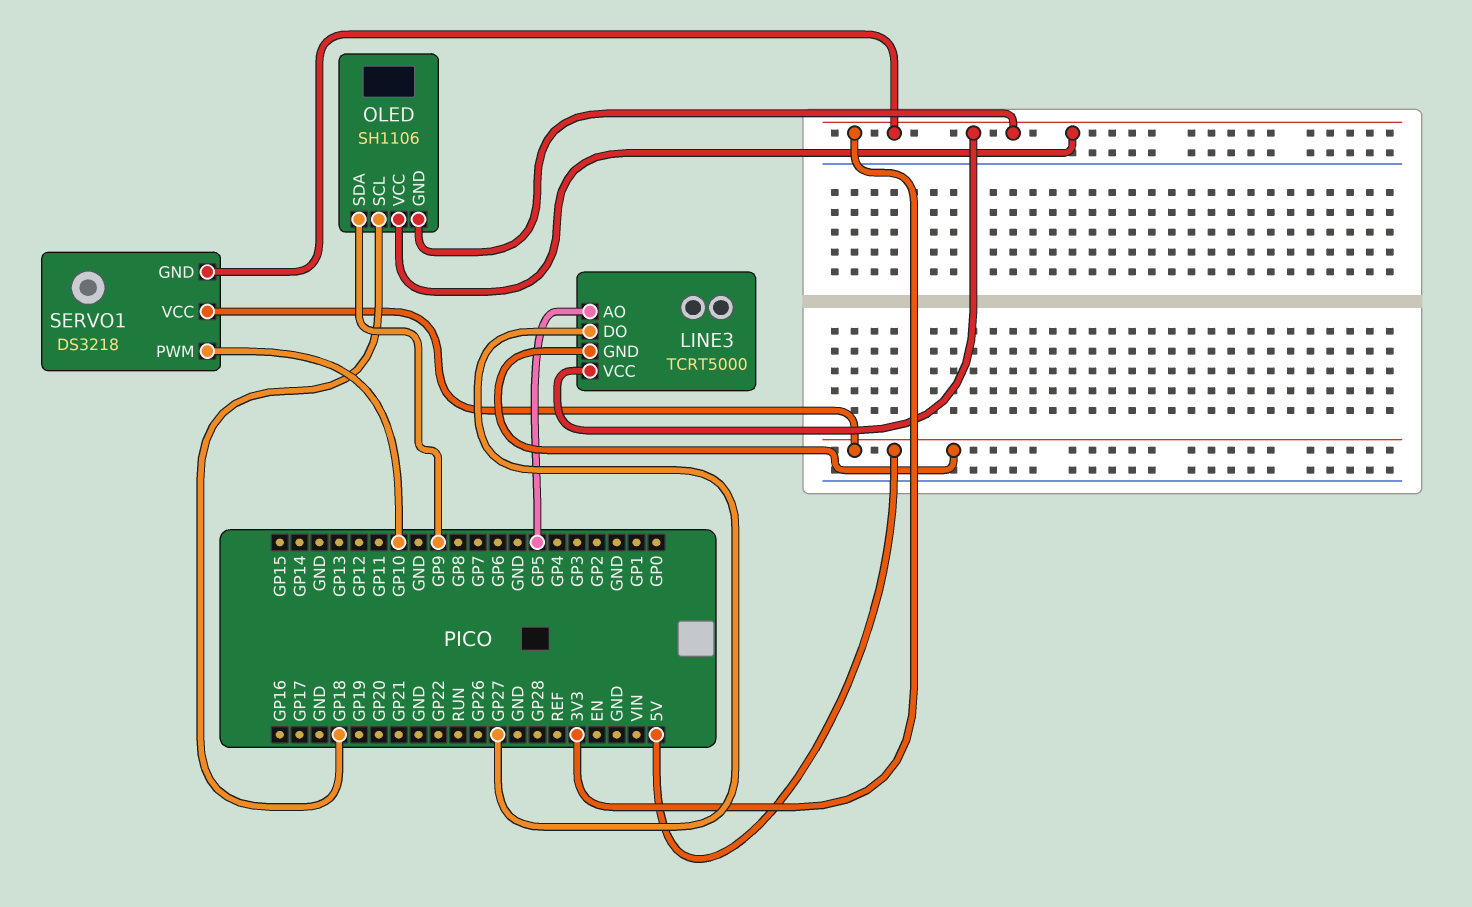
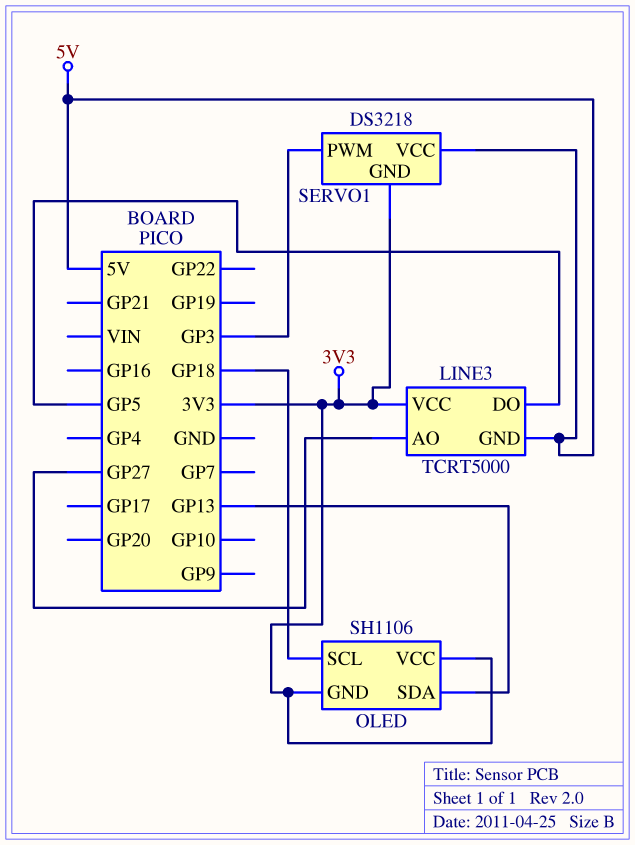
LINE3 pin AO: GP5 -> GP27
LINE3 pin DO: GP27 -> GP5
OLED pin SDA: GP9 -> GP13
SERVO1 pin PWM: GP10 -> GP3

